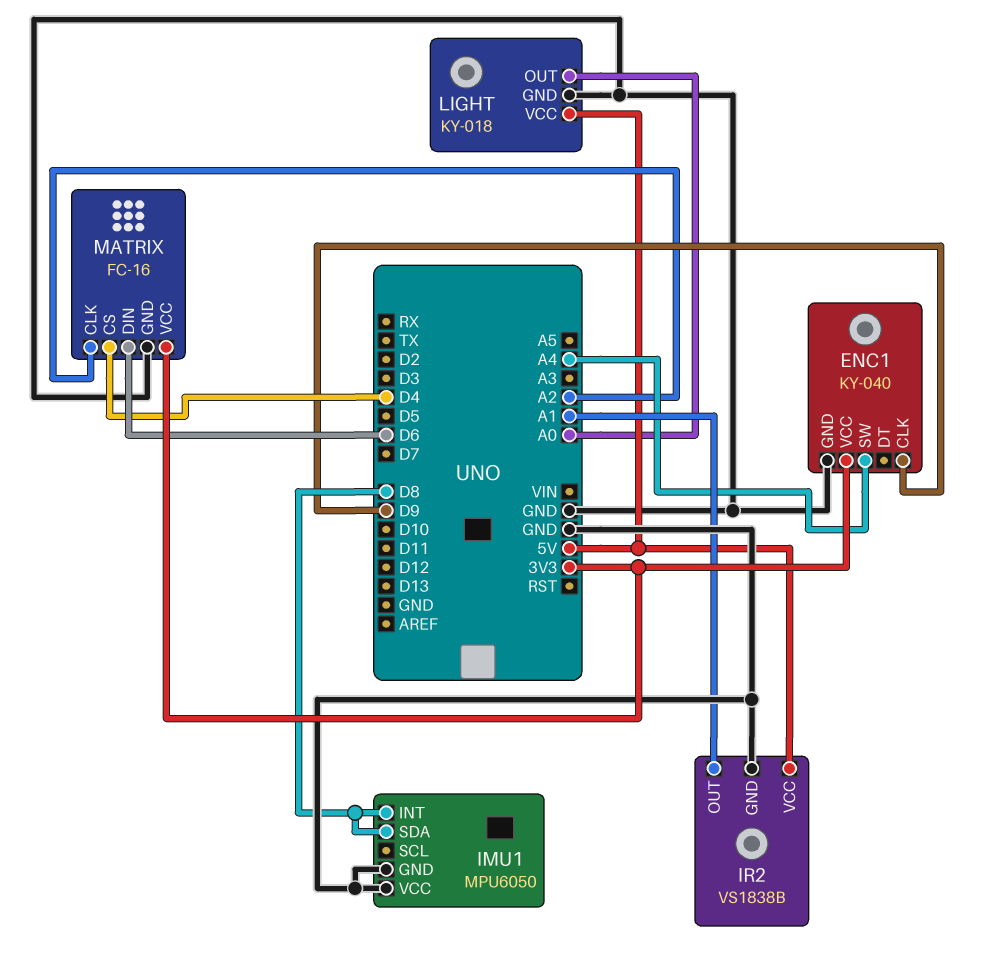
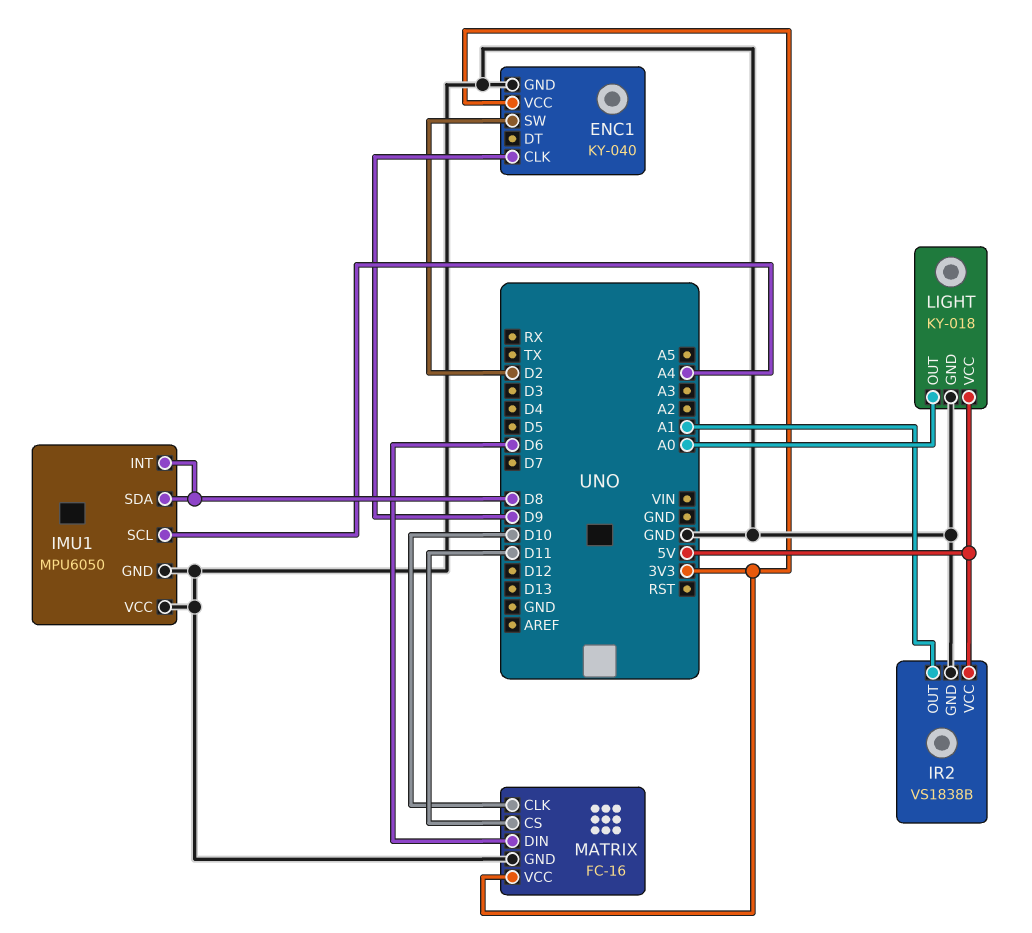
ENC1 pin SW: A4 -> D2
IMU1 pin SCL: none -> A4
MATRIX pin CLK: A2 -> D10
MATRIX pin CS: D4 -> D11

